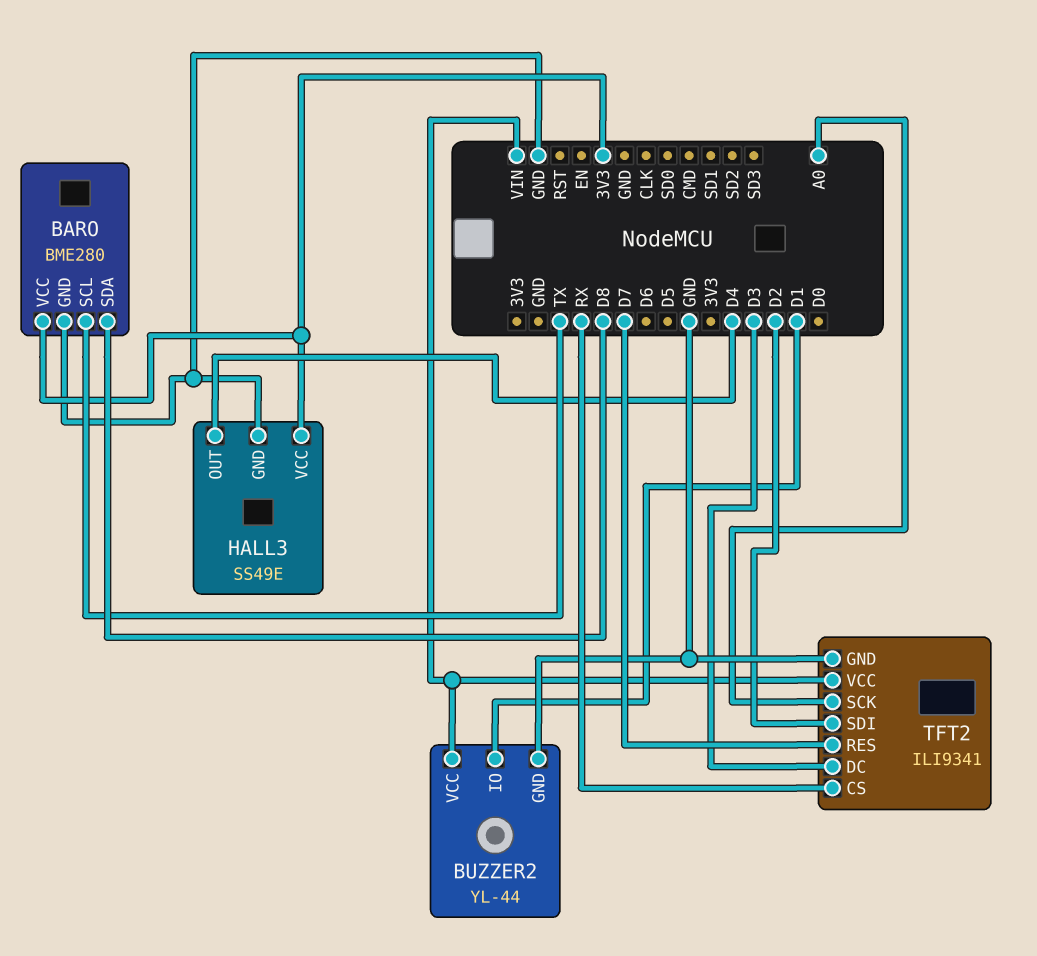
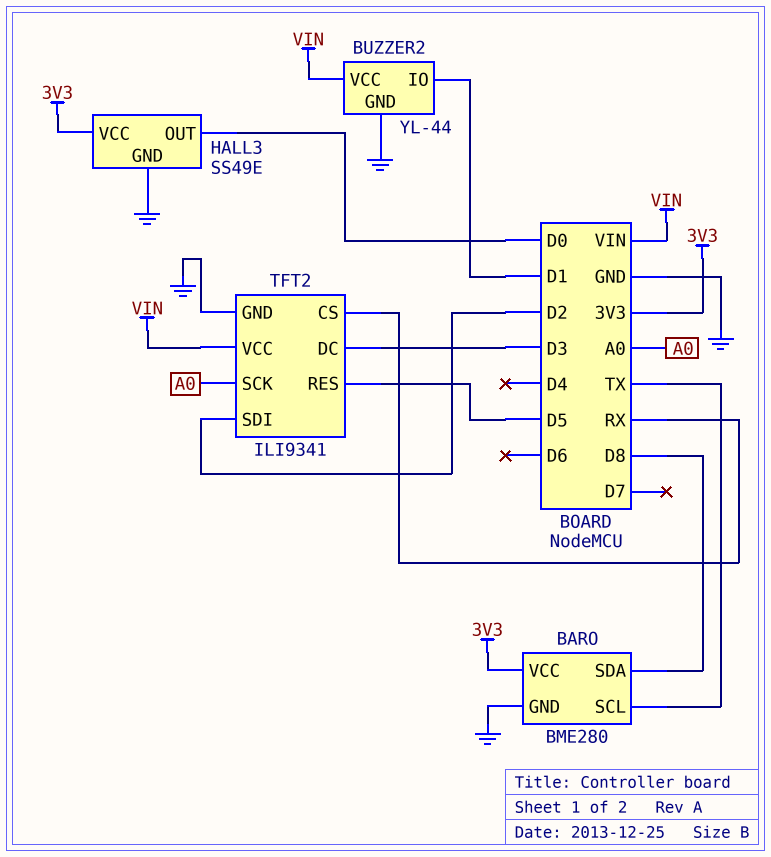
HALL3 pin OUT: D4 -> D0
TFT2 pin RES: D7 -> D5

